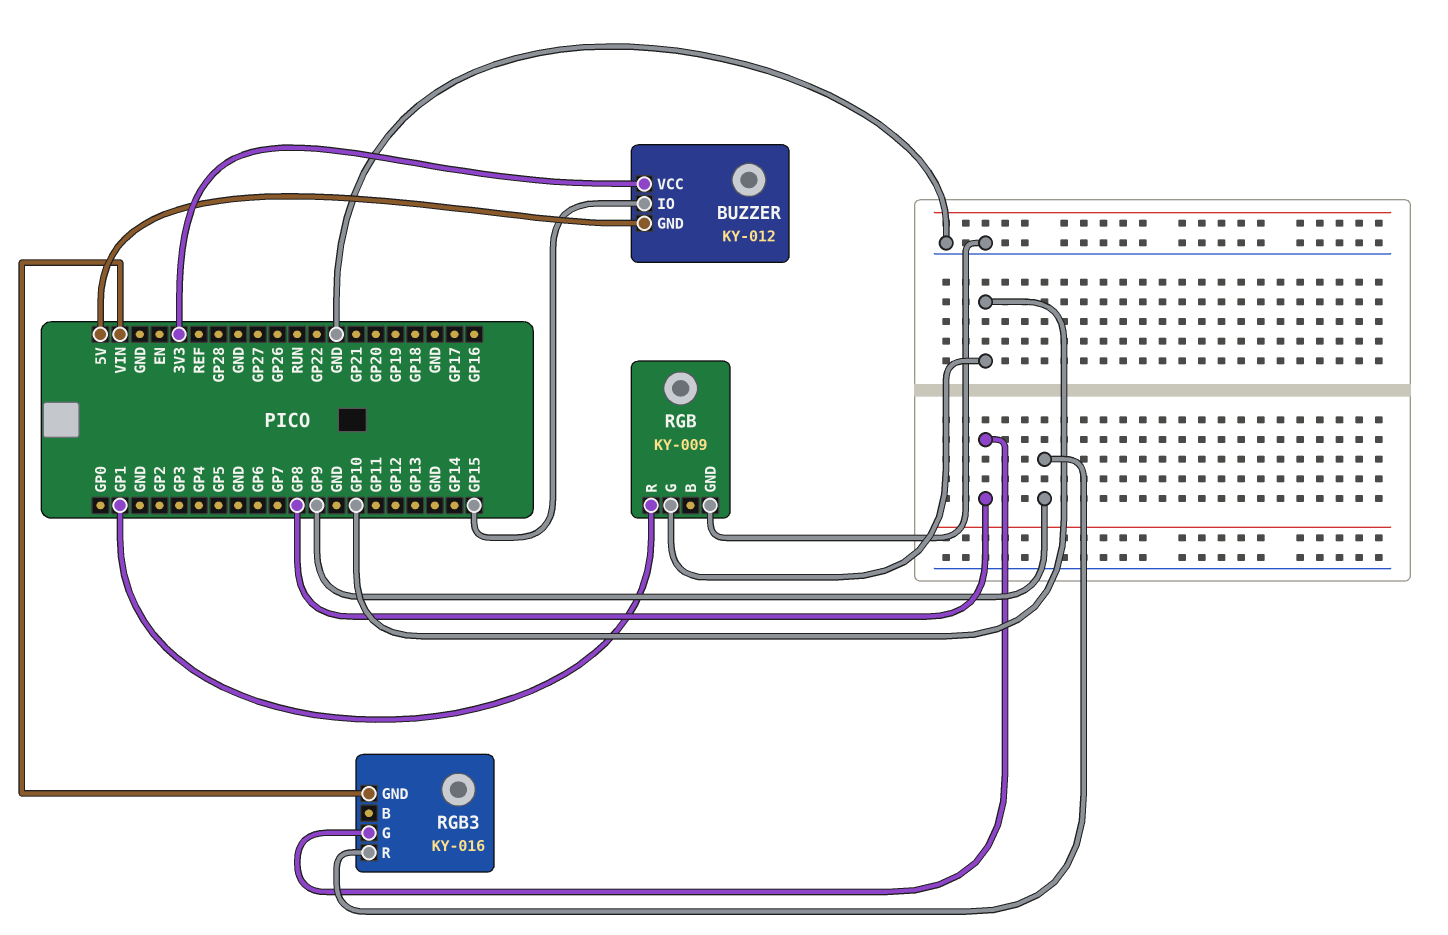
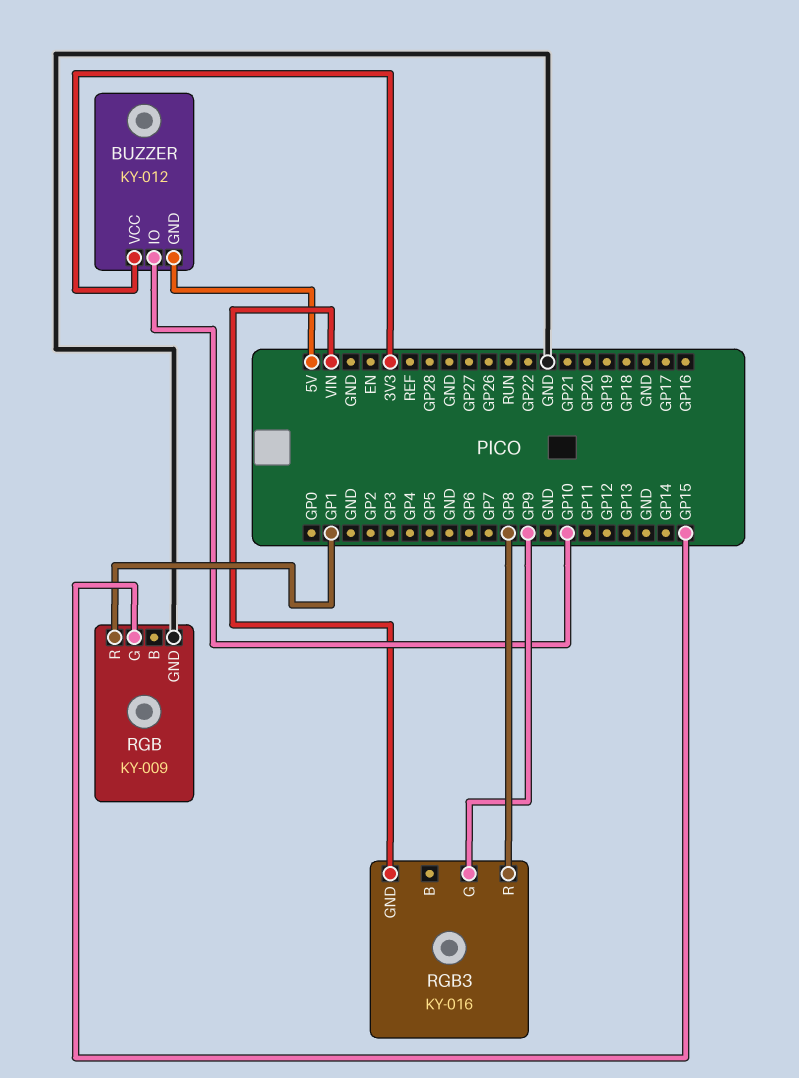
BUZZER pin IO: GP15 -> GP10
RGB pin G: GP10 -> GP15
RGB3 pin G: GP8 -> GP9
RGB3 pin R: GP9 -> GP8

